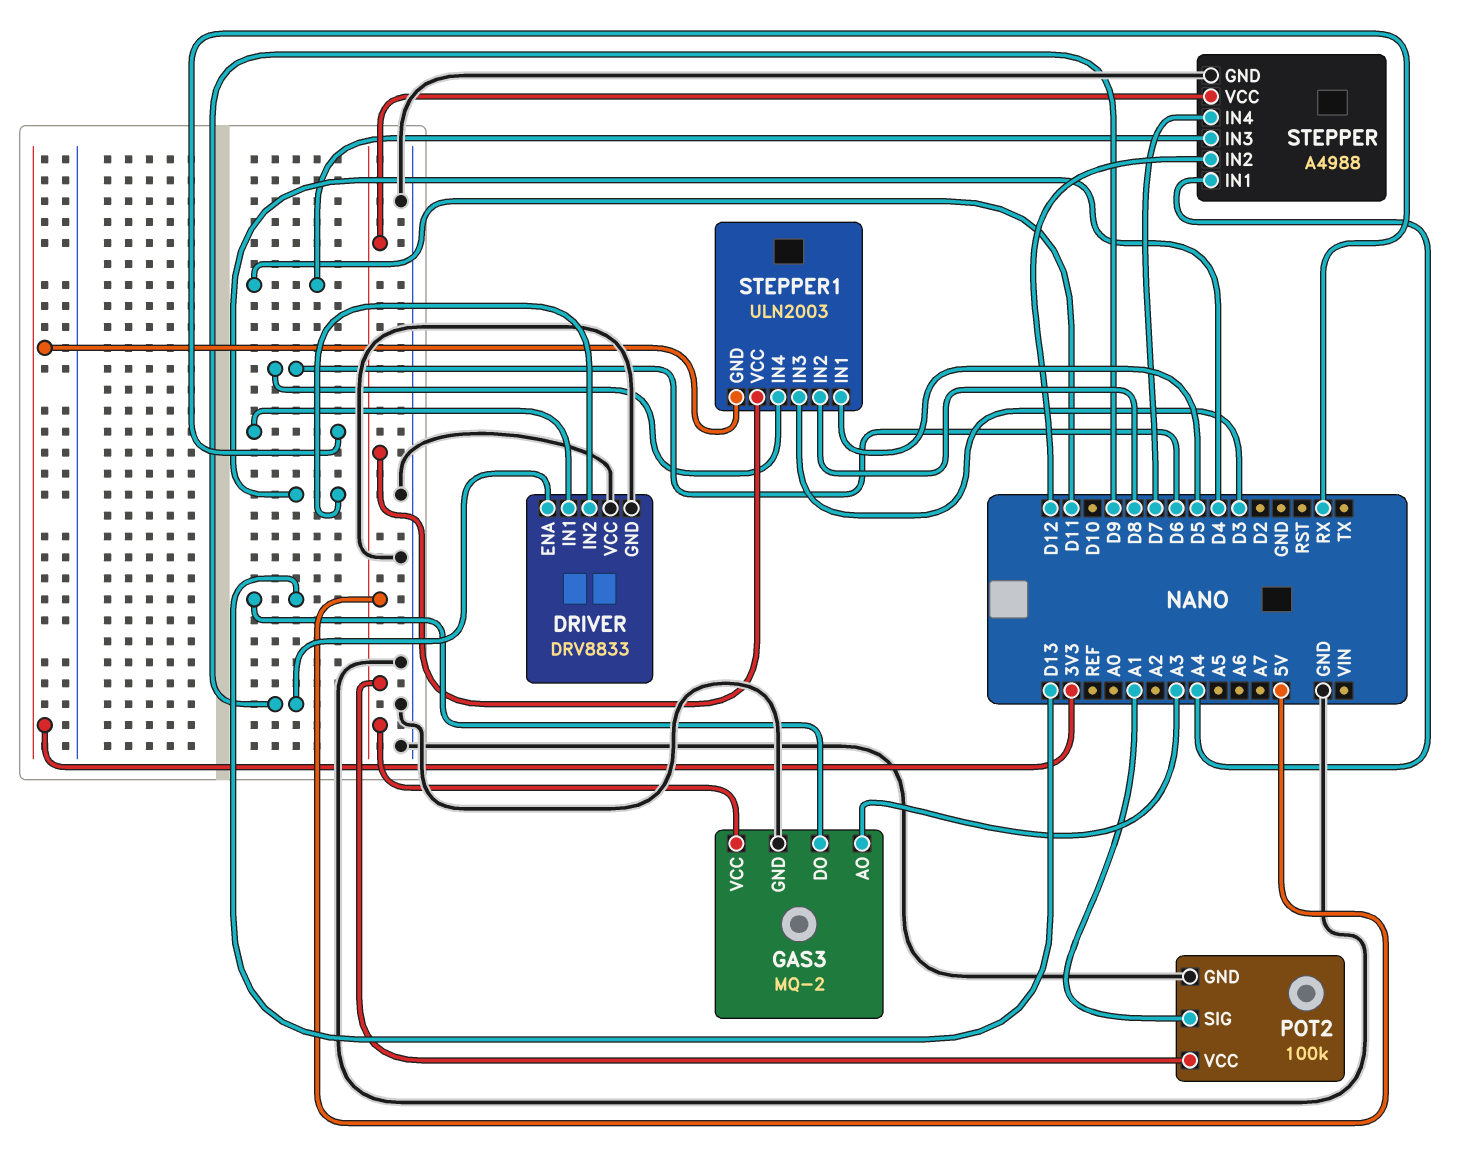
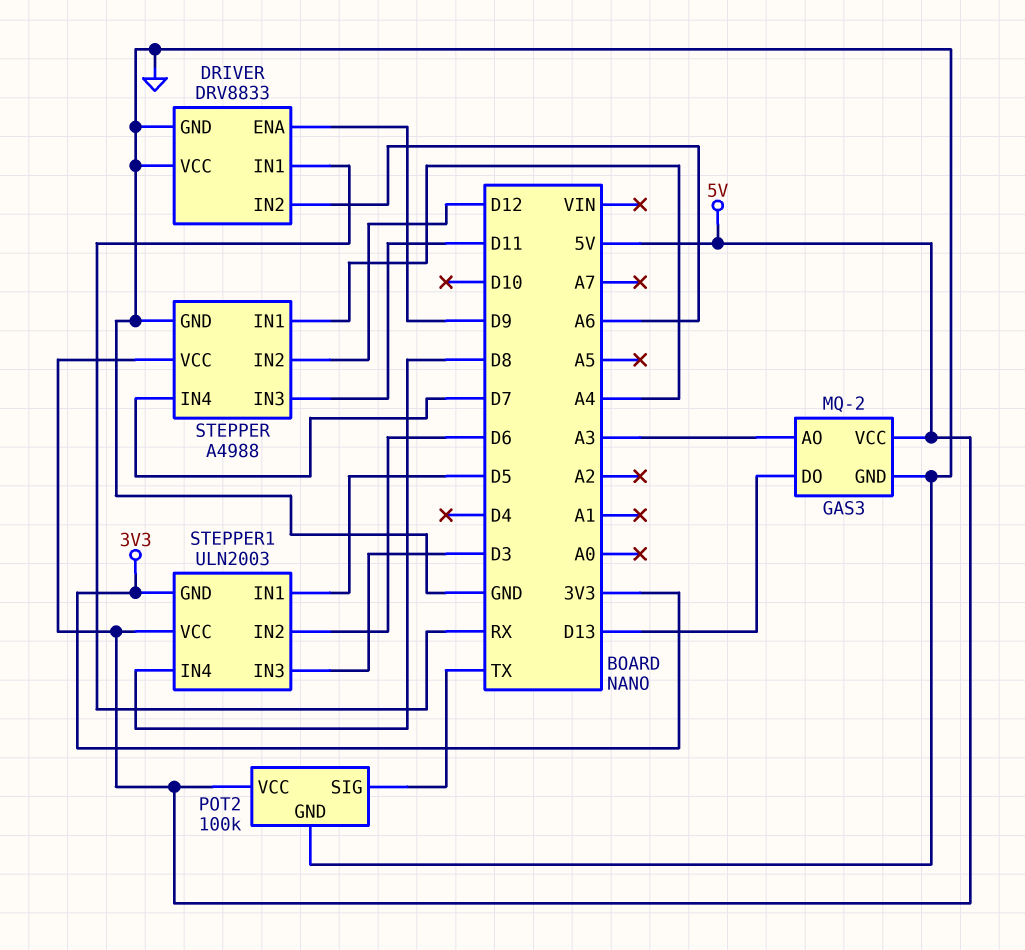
DRIVER pin IN2: D4 -> A6
POT2 pin SIG: A1 -> TX
STEPPER1 pin IN2: D8 -> D6
STEPPER1 pin IN4: D6 -> D8

